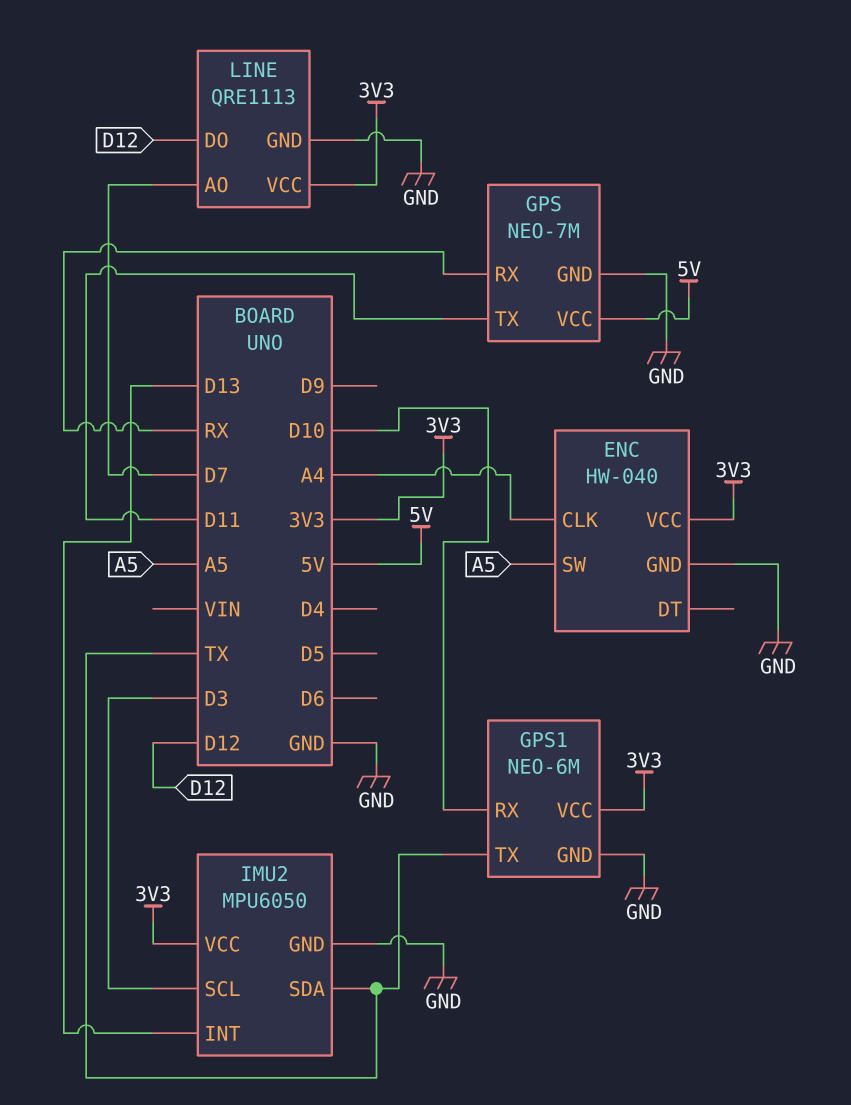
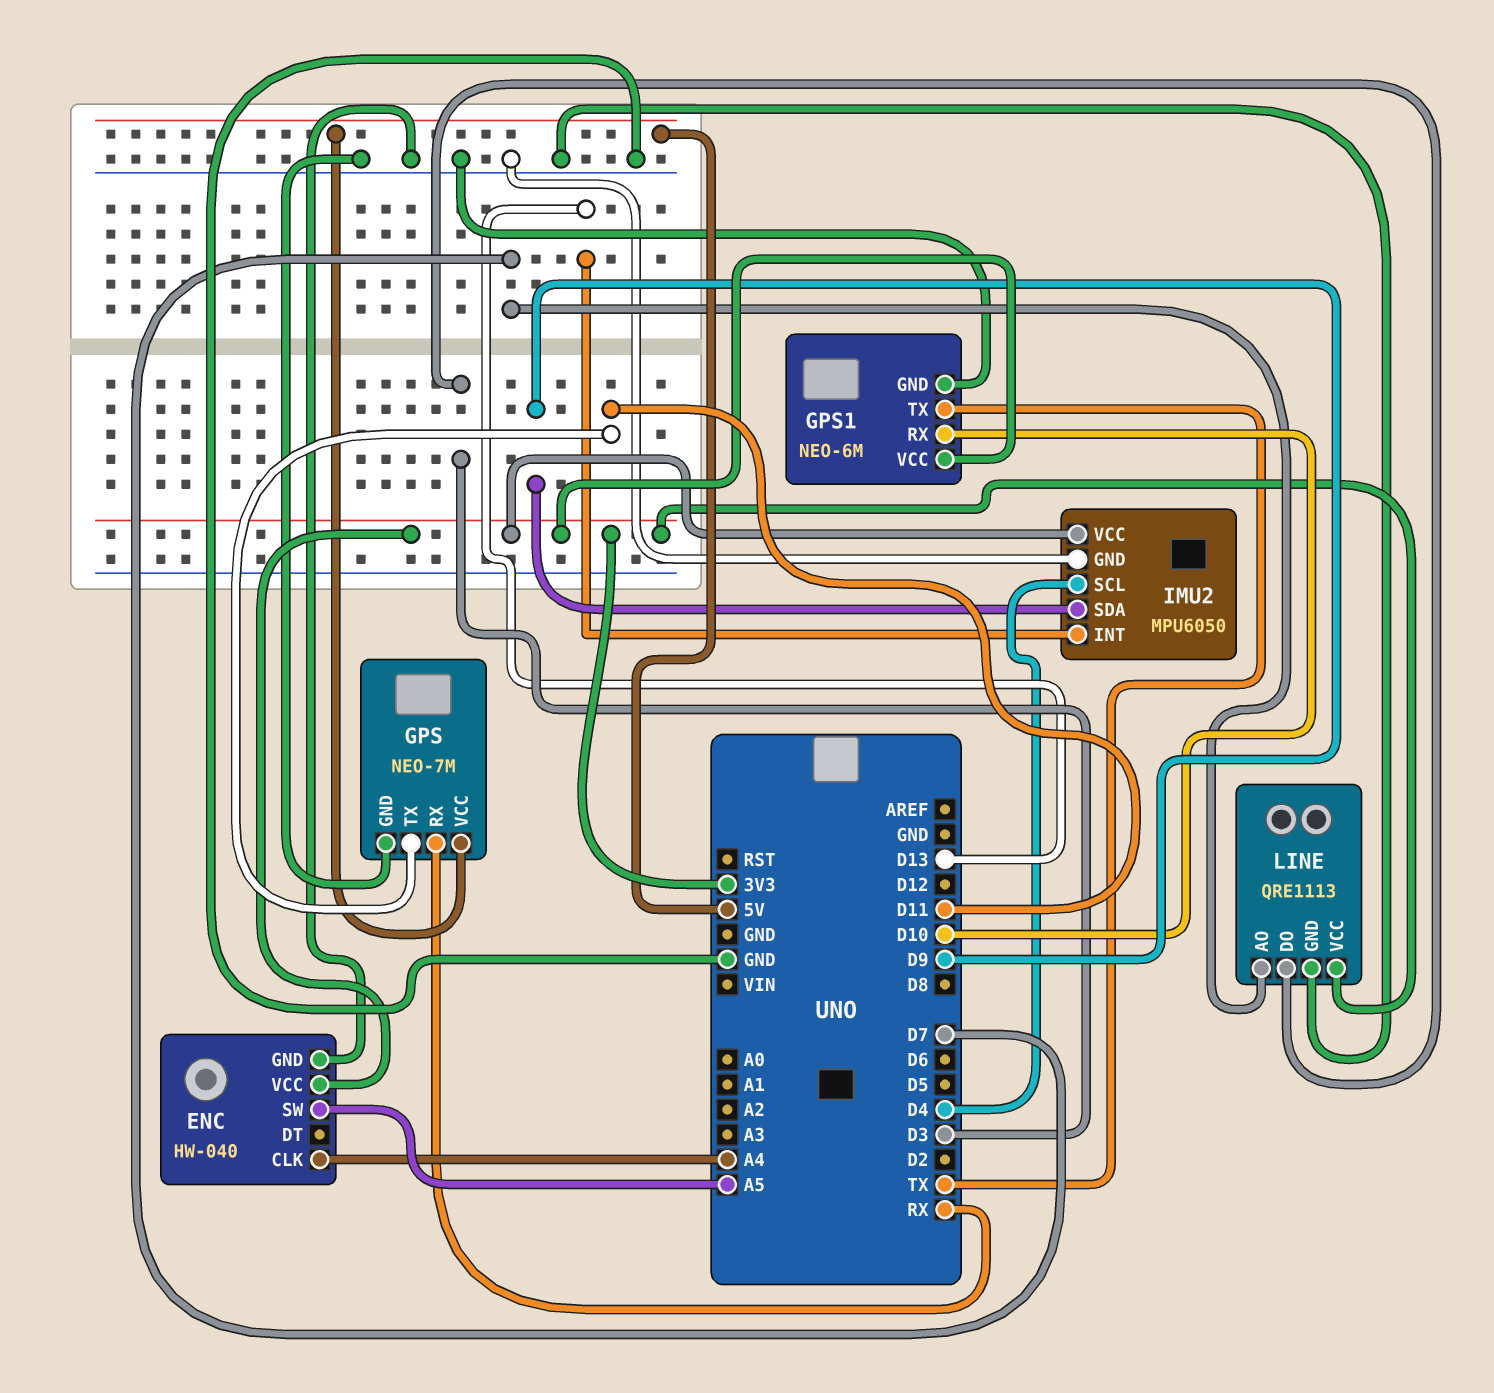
IMU2 pin SCL: D3 -> D4
IMU2 pin SDA: TX -> D9
LINE pin DO: D12 -> D3

